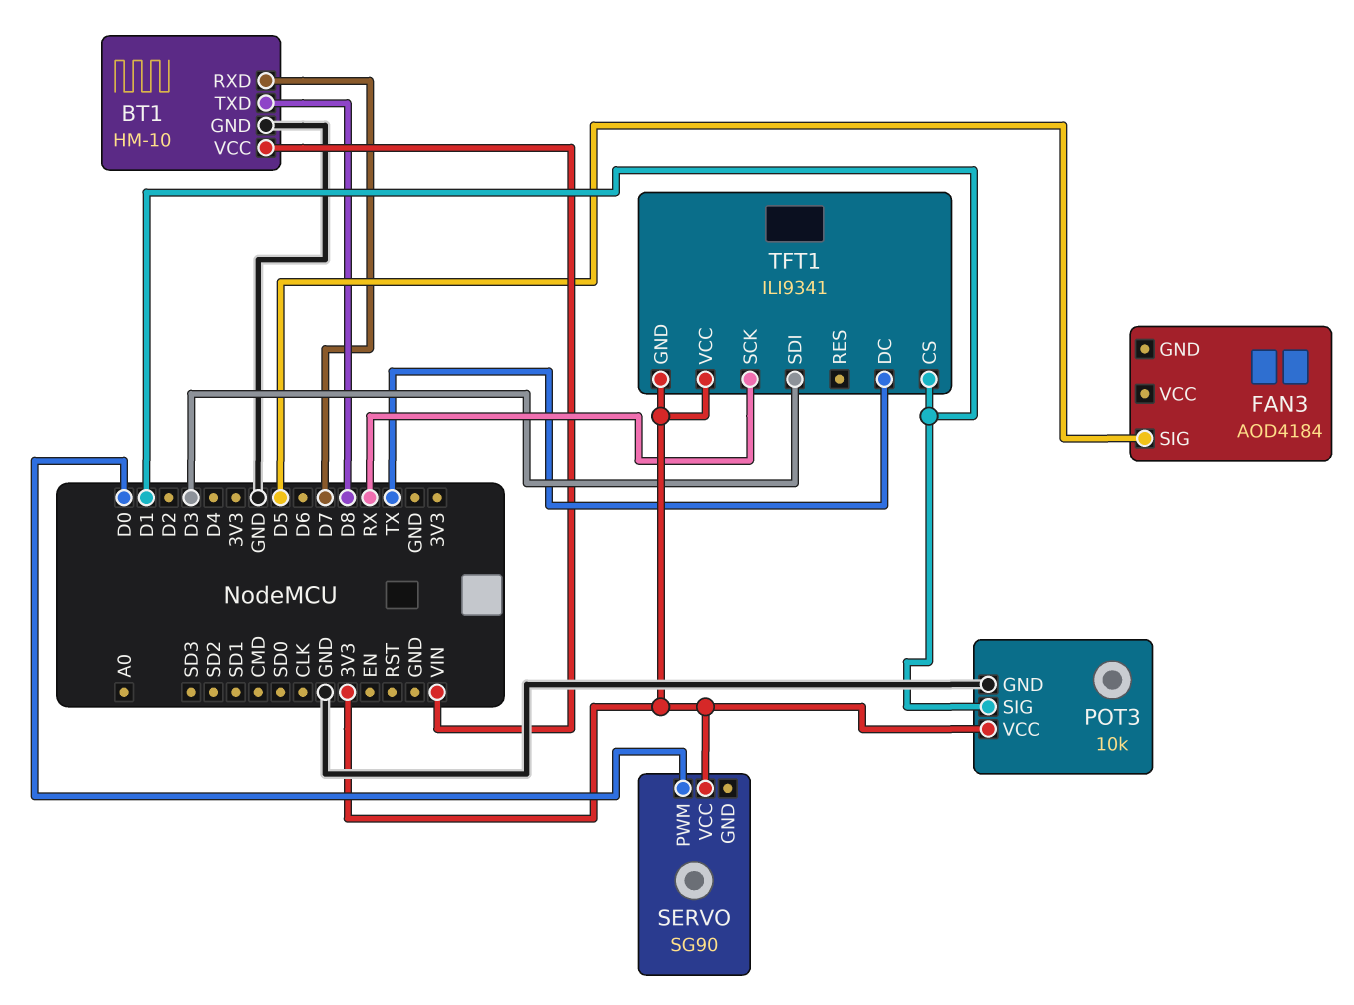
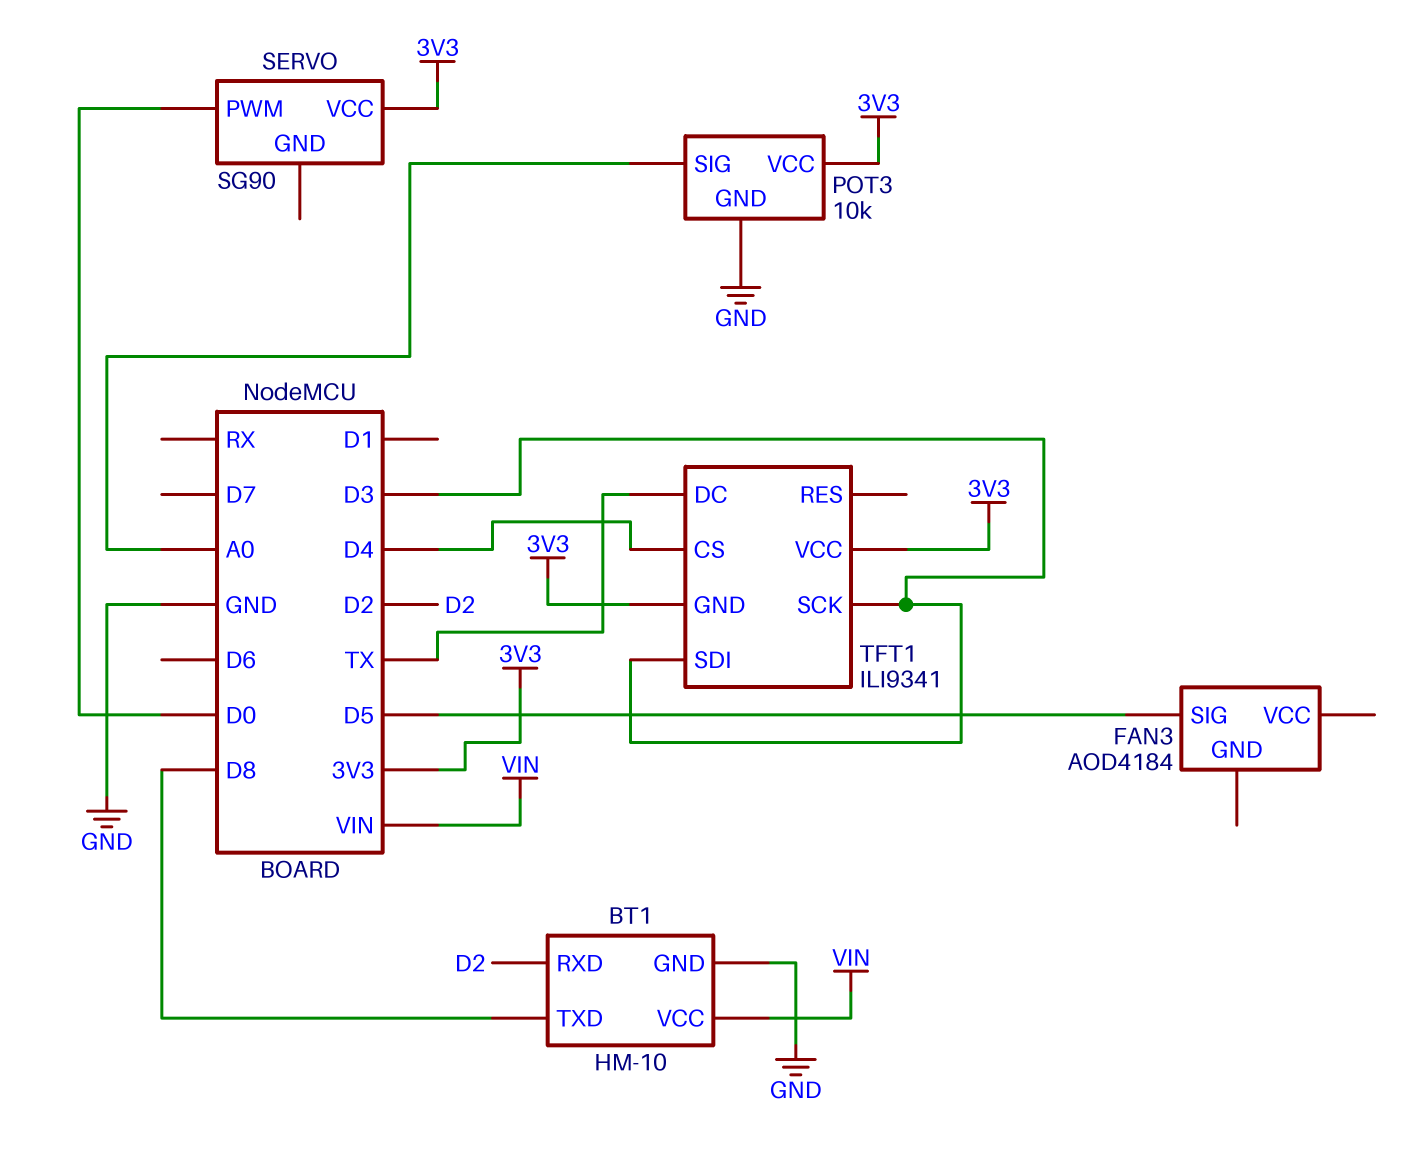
BT1 pin RXD: D7 -> D2
POT3 pin SIG: D1 -> A0
TFT1 pin CS: D1 -> D4
TFT1 pin SCK: RX -> D3

